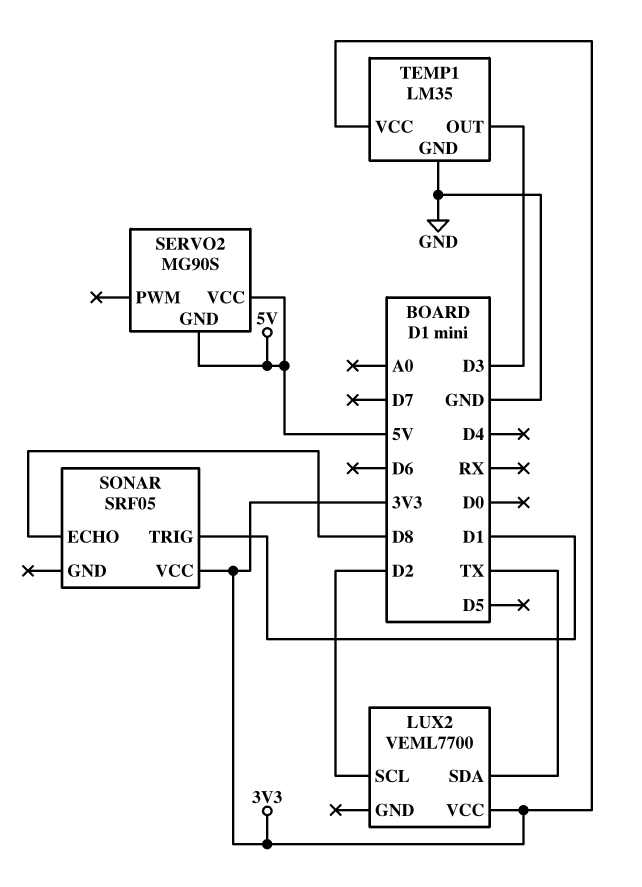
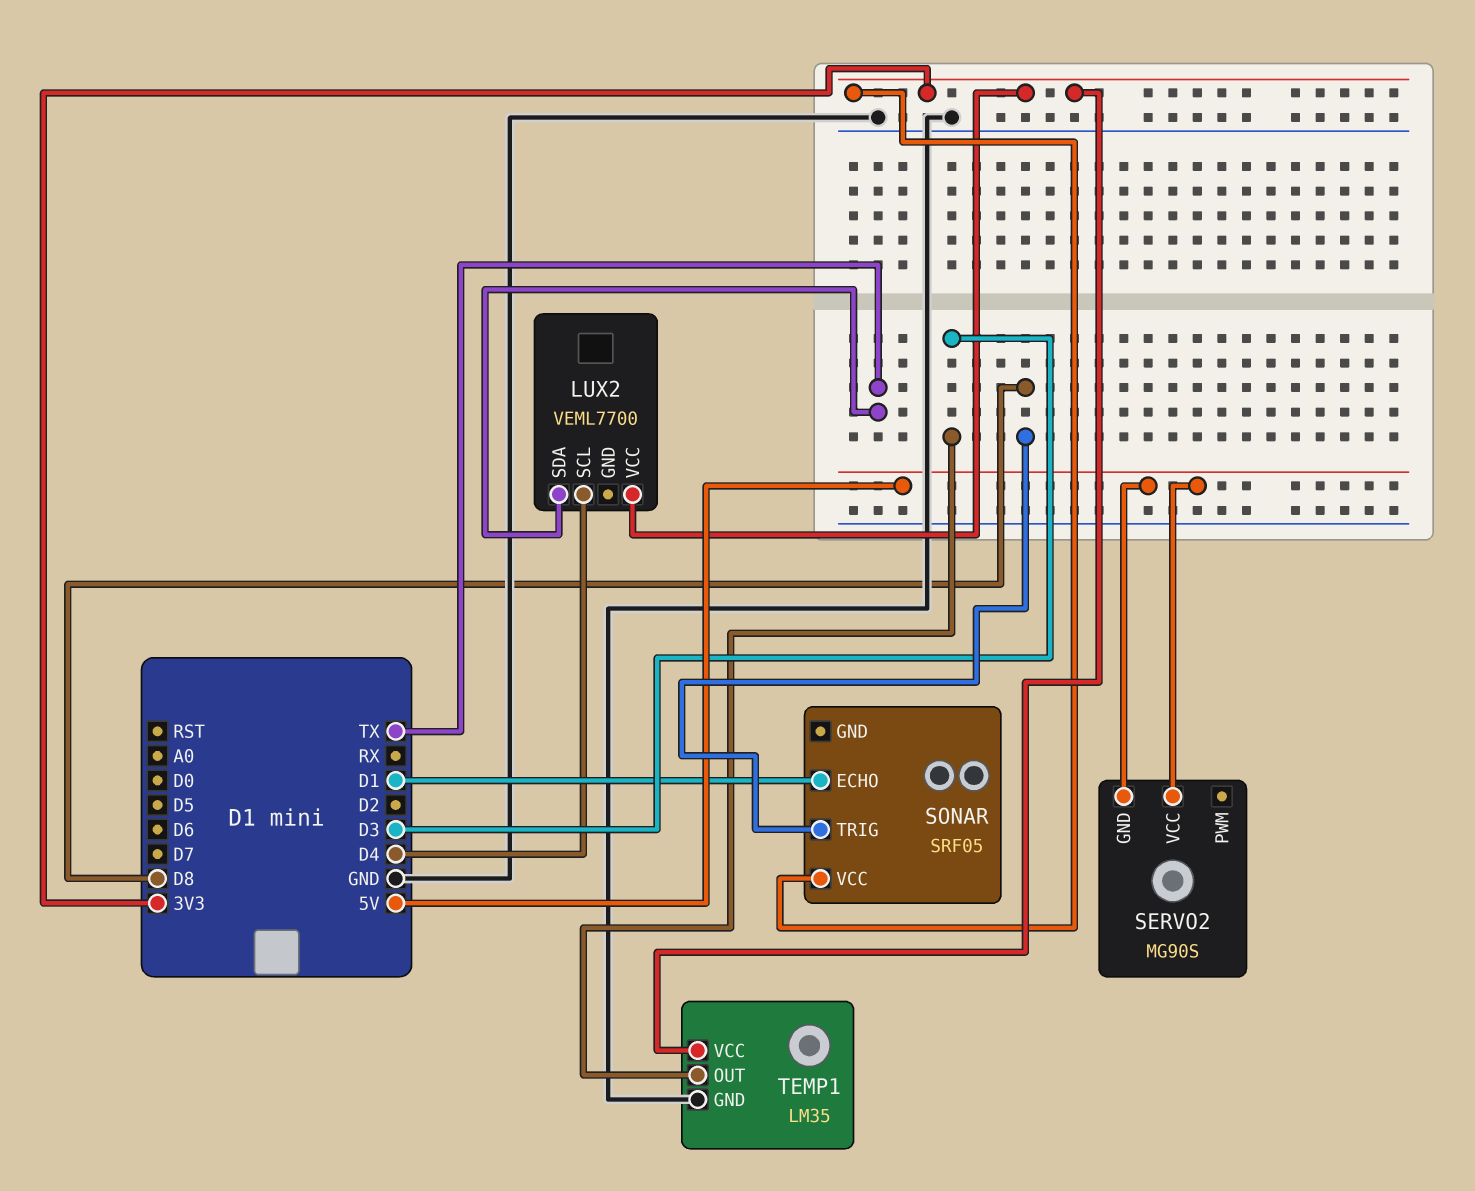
LUX2 pin SCL: D2 -> D4
SONAR pin ECHO: D8 -> D1
SONAR pin TRIG: D1 -> D8

